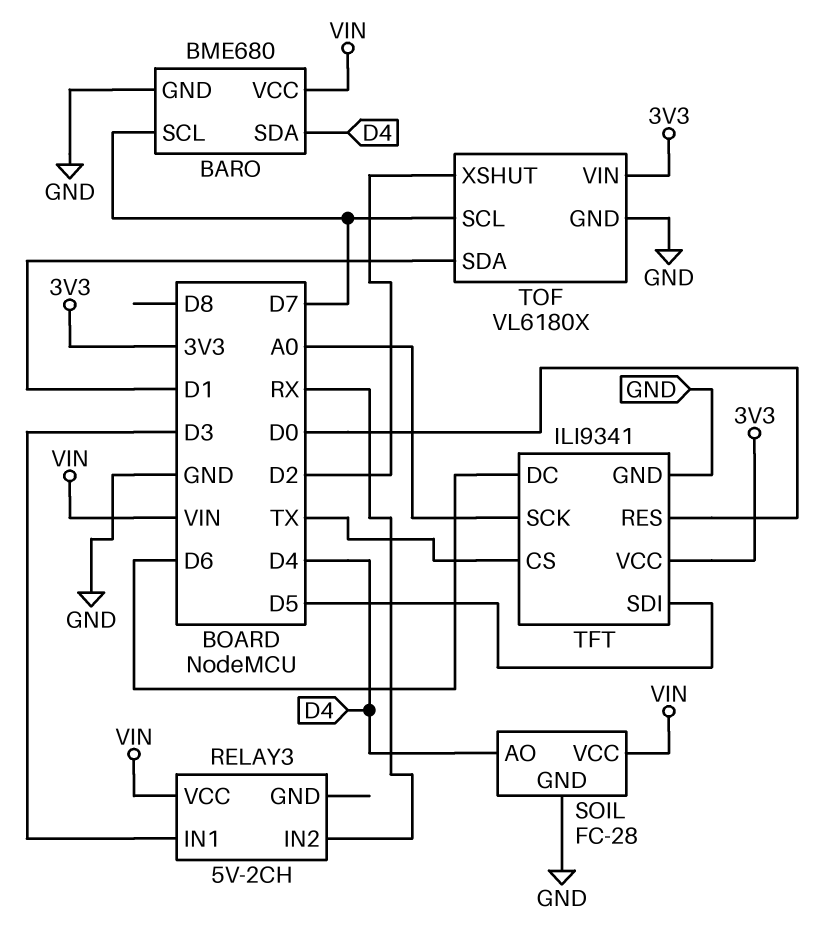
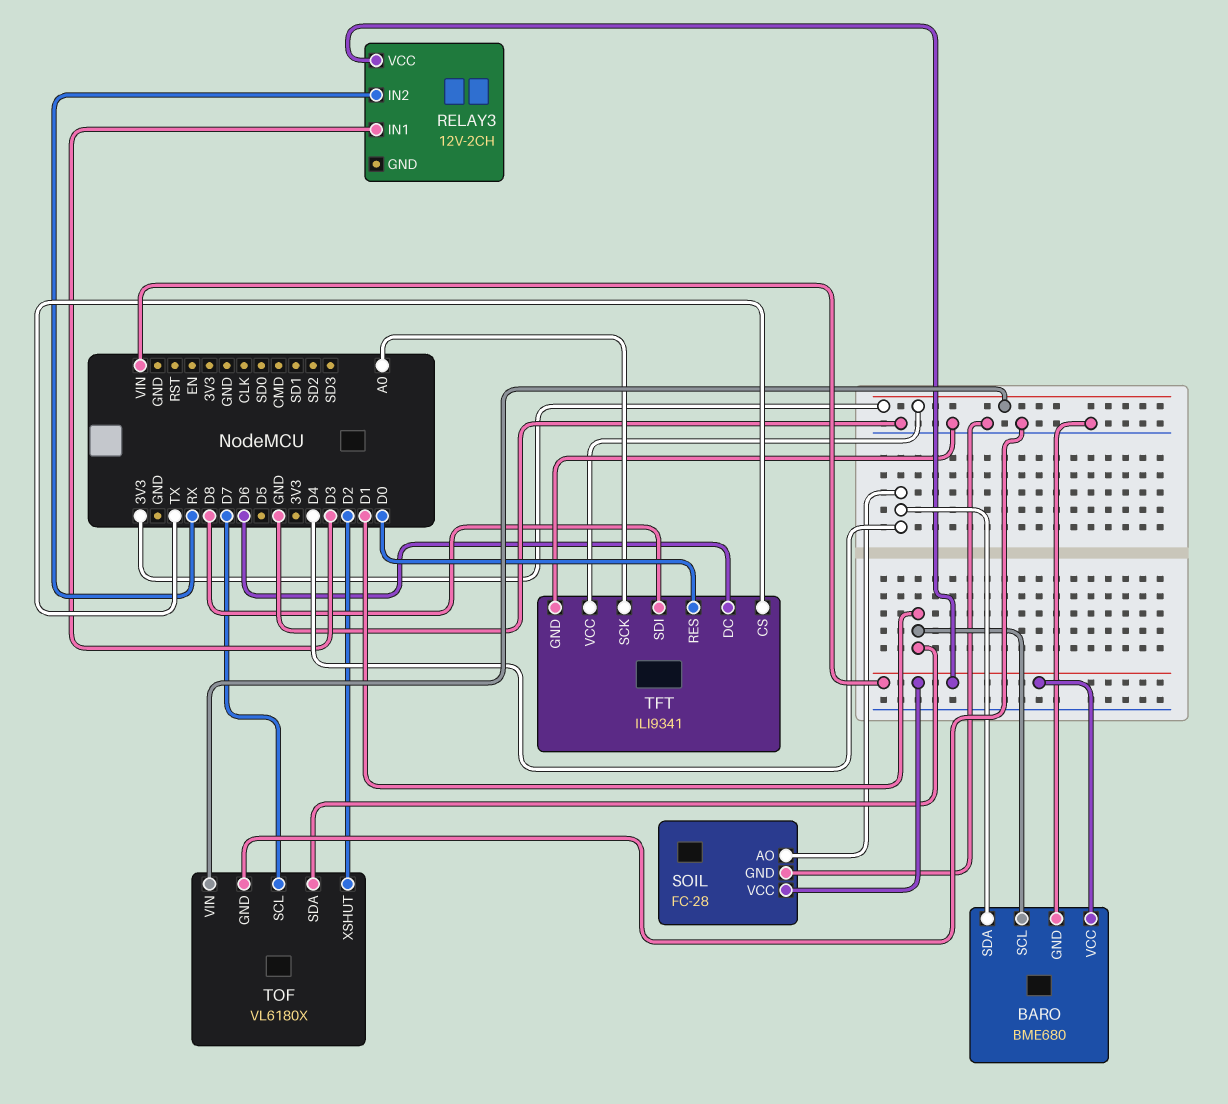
BARO pin SCL: D7 -> D1
RELAY3: 5V-2CH -> 12V-2CH
TFT pin SDI: D5 -> D8

